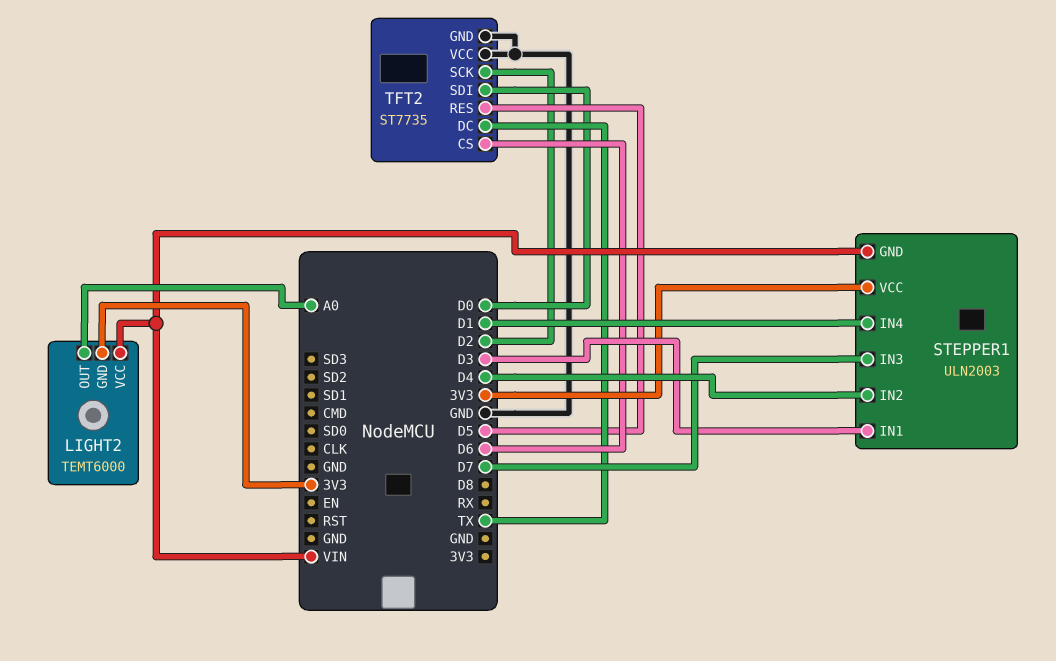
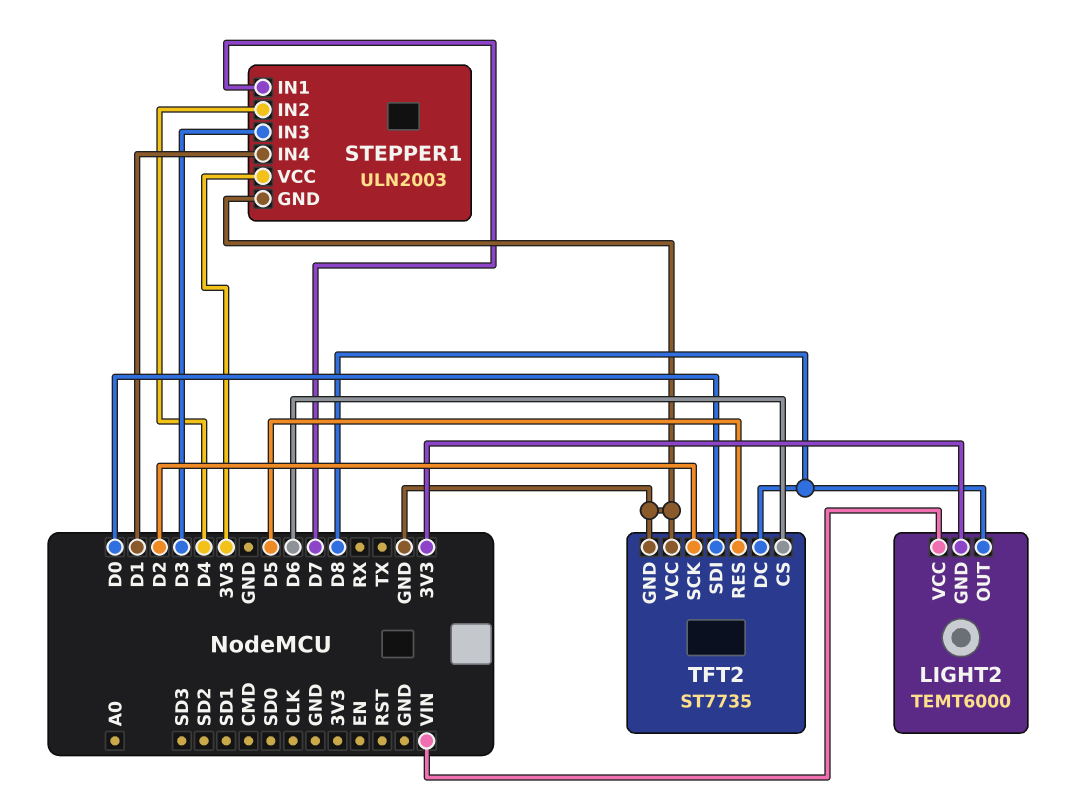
LIGHT2 pin OUT: A0 -> D8
STEPPER1 pin GND: VIN -> GND
STEPPER1 pin IN1: D3 -> D7
STEPPER1 pin IN3: D7 -> D3
TFT2 pin DC: TX -> D8

